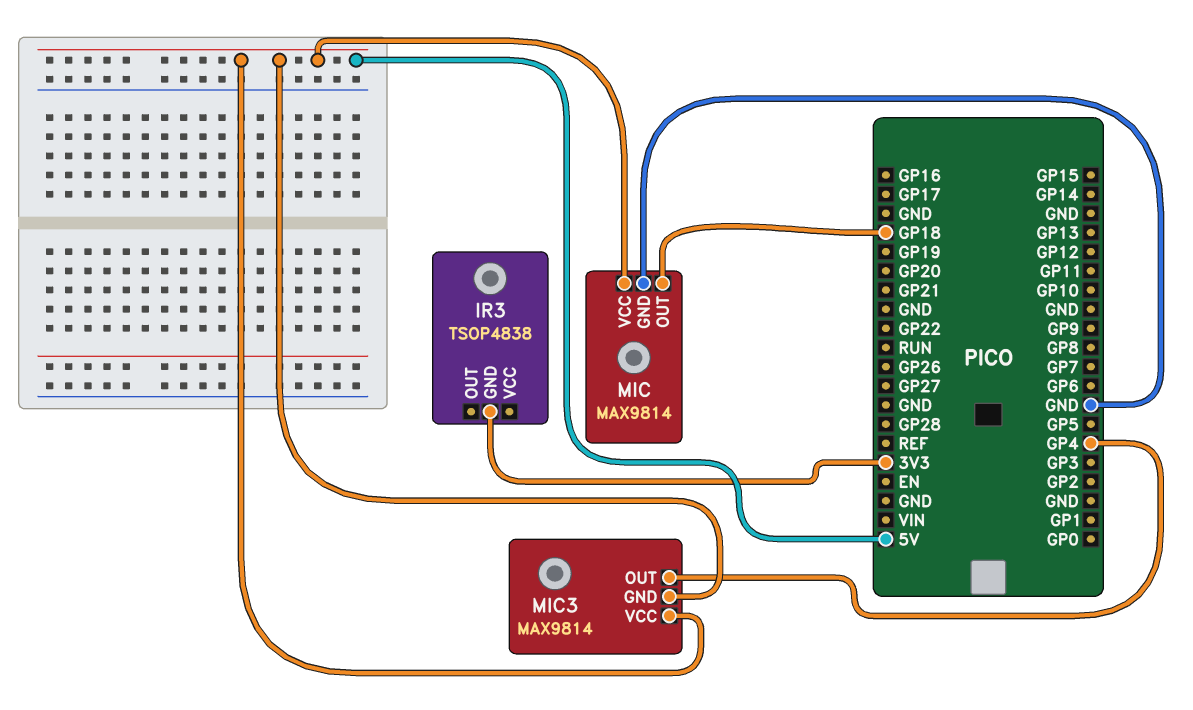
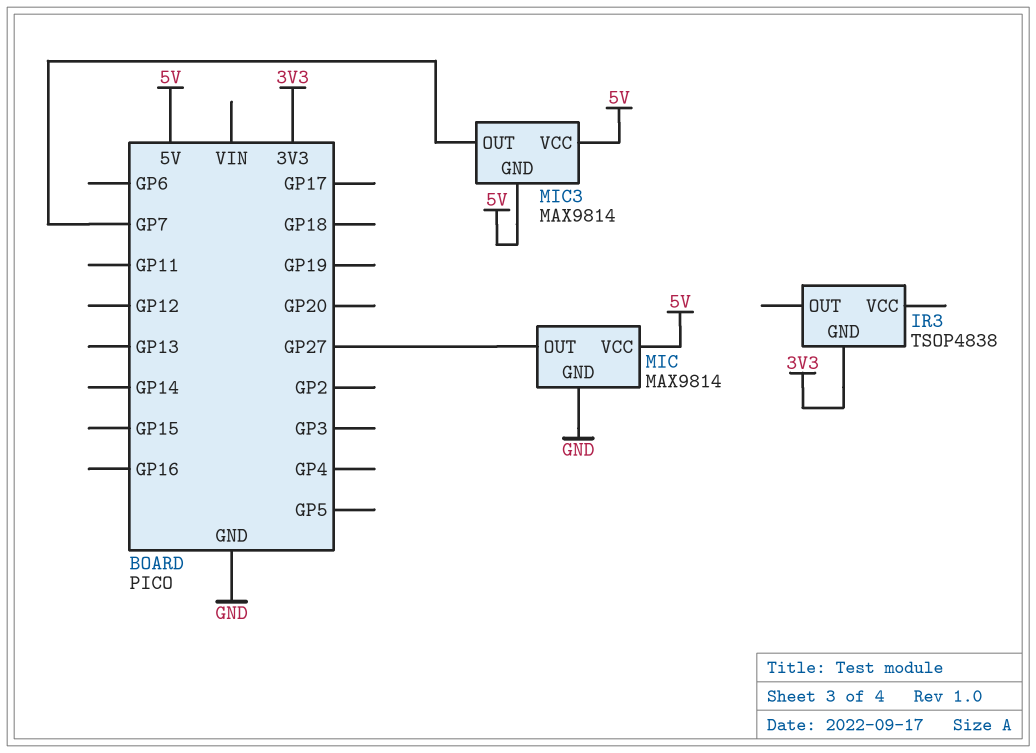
MIC pin OUT: GP18 -> GP27
MIC3 pin OUT: GP4 -> GP7

